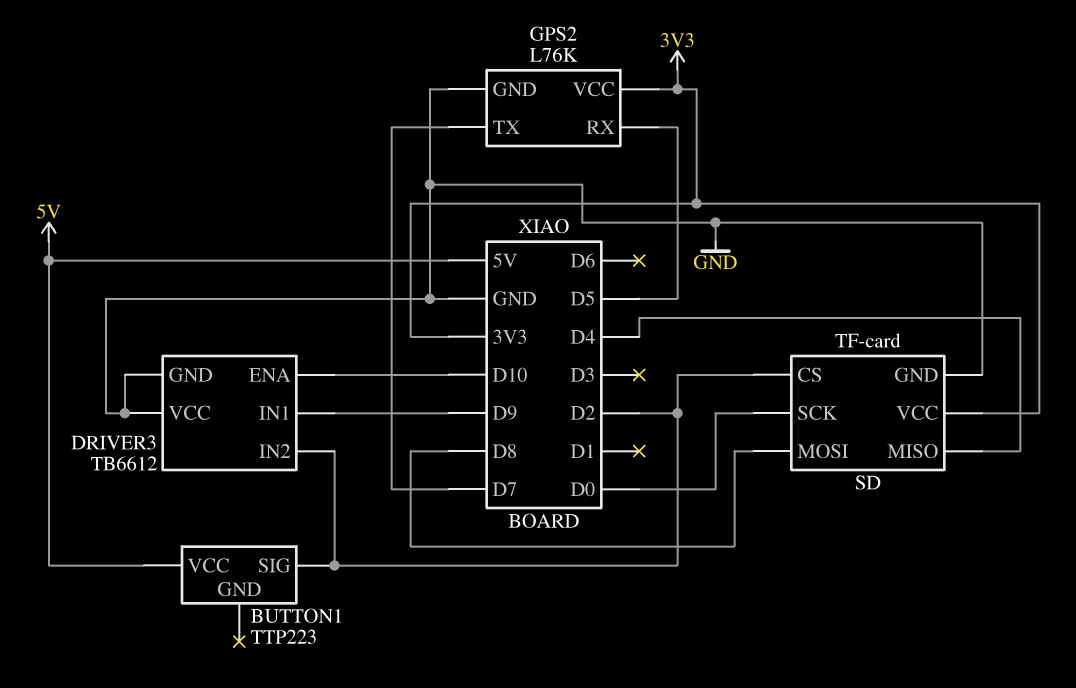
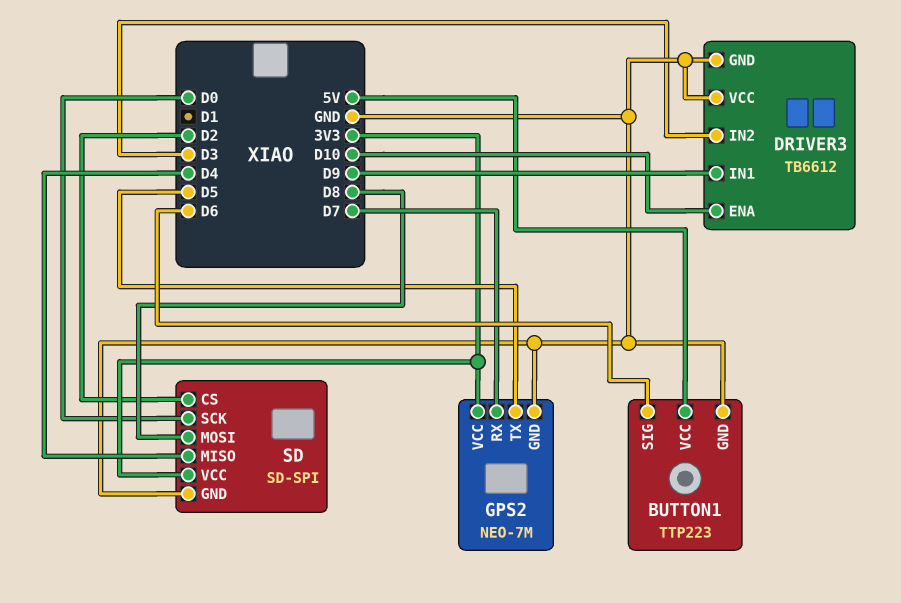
BUTTON1 pin GND: none -> GND
BUTTON1 pin SIG: D2 -> D6
DRIVER3 pin IN2: D2 -> D3
GPS2: L76K -> NEO-7M
GPS2 pin RX: D5 -> D7
GPS2 pin TX: D7 -> D5
SD: TF-card -> SD-SPI

